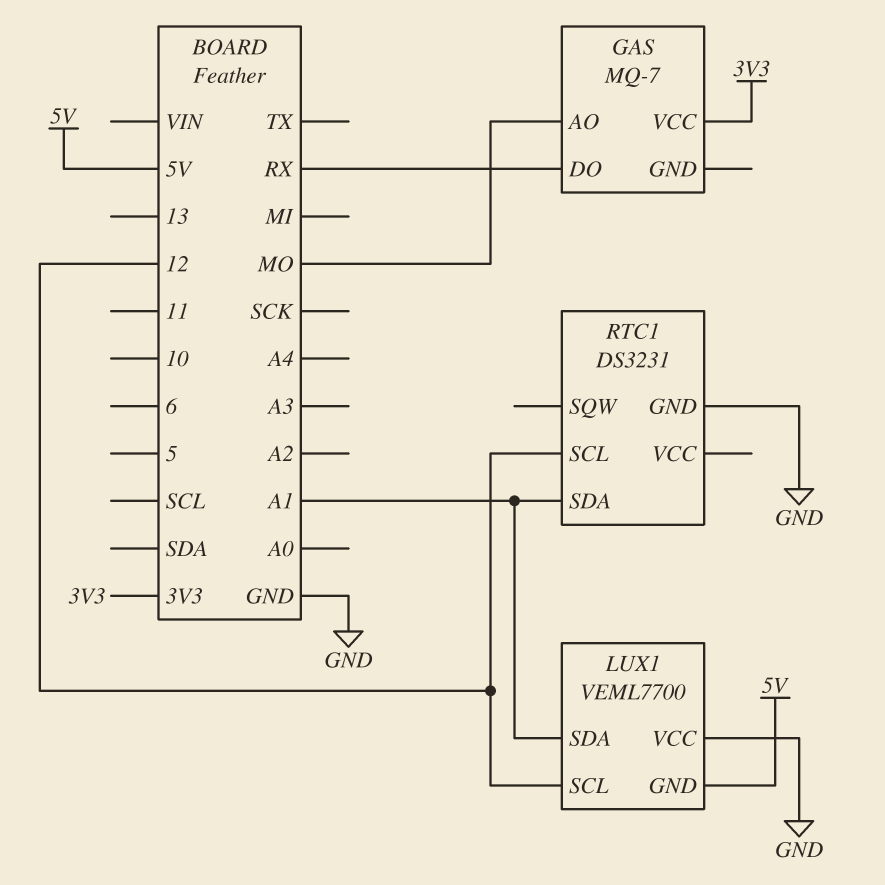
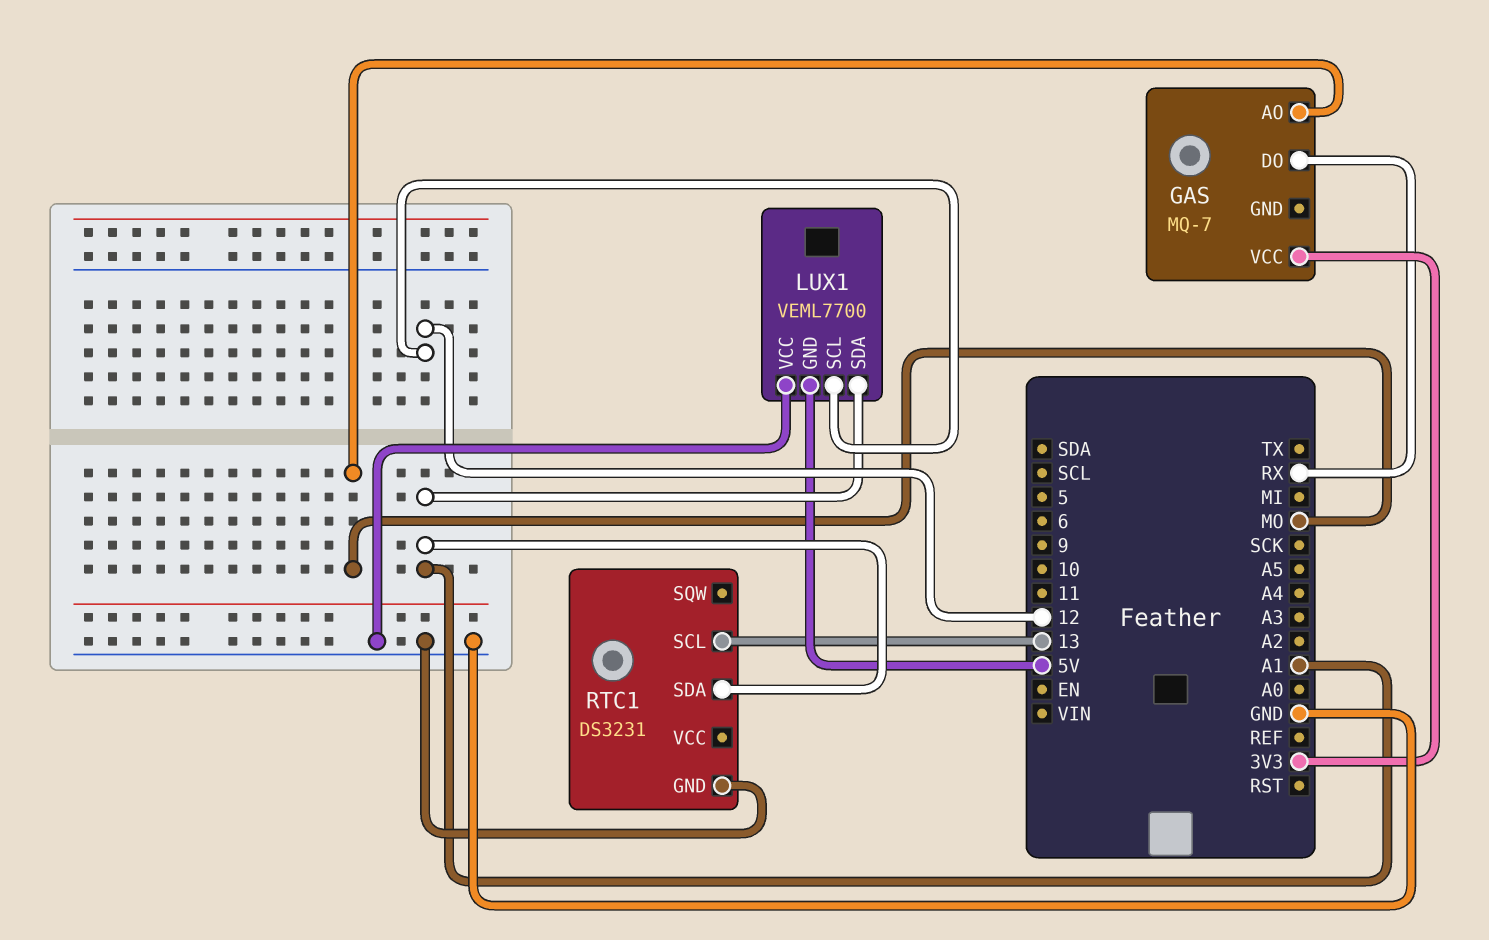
RTC1 pin SCL: 12 -> 13

